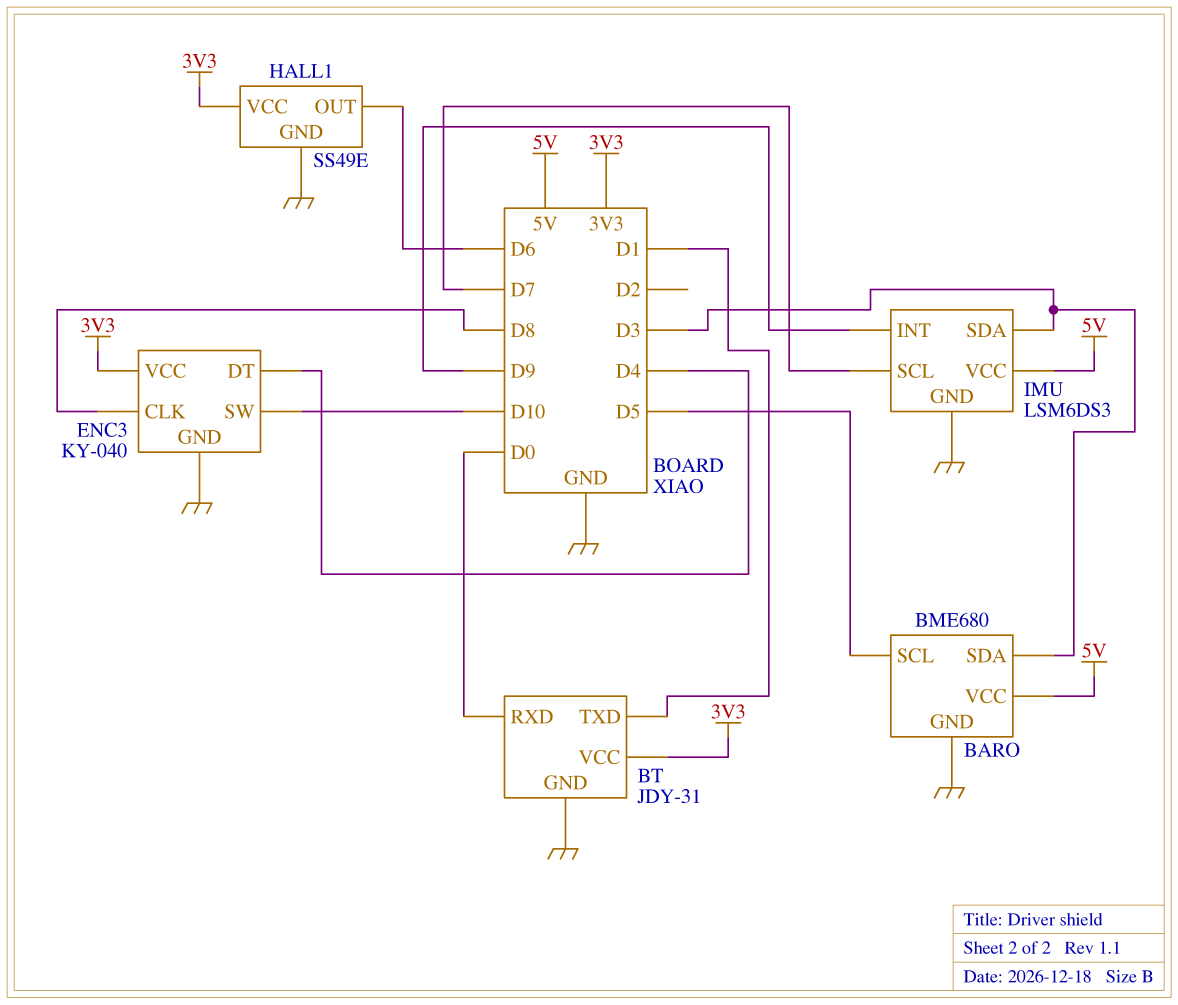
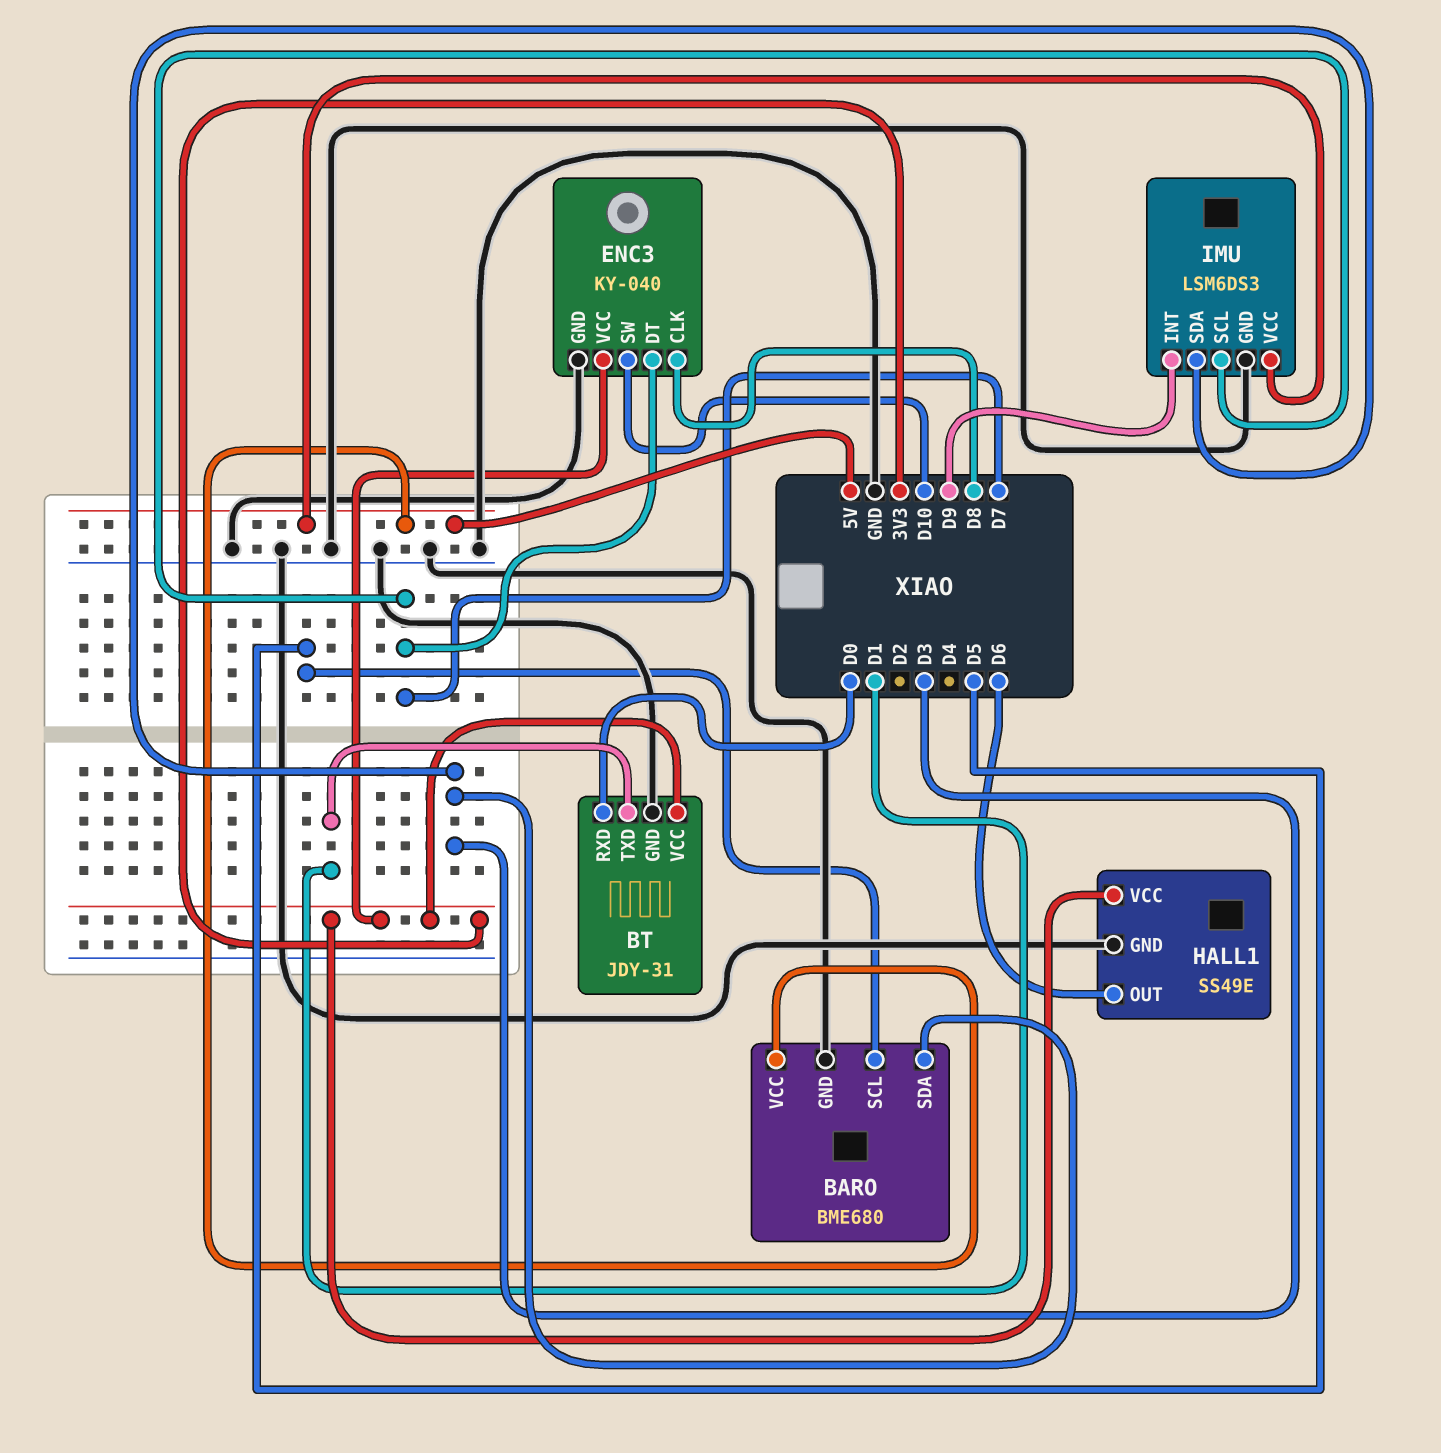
ENC3 pin DT: D4 -> D7

